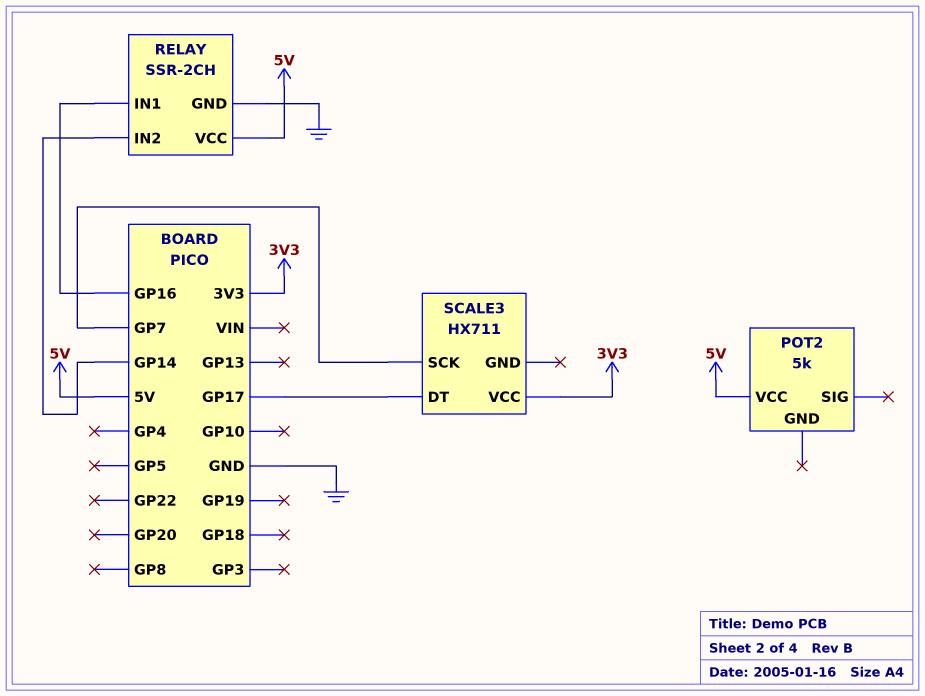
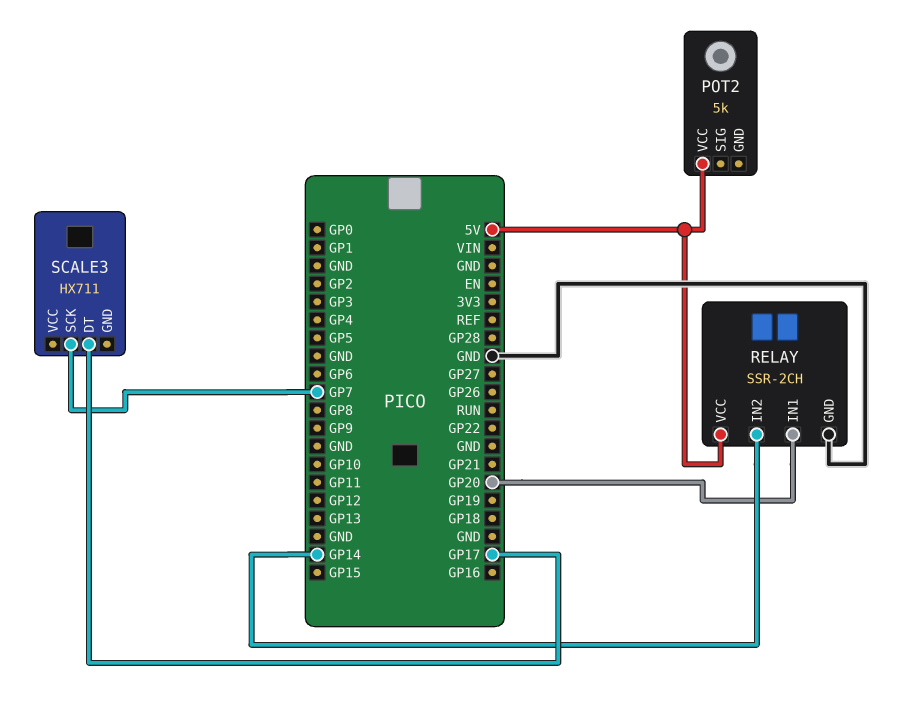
RELAY pin IN1: GP16 -> GP20
SCALE3 pin VCC: 3V3 -> none

